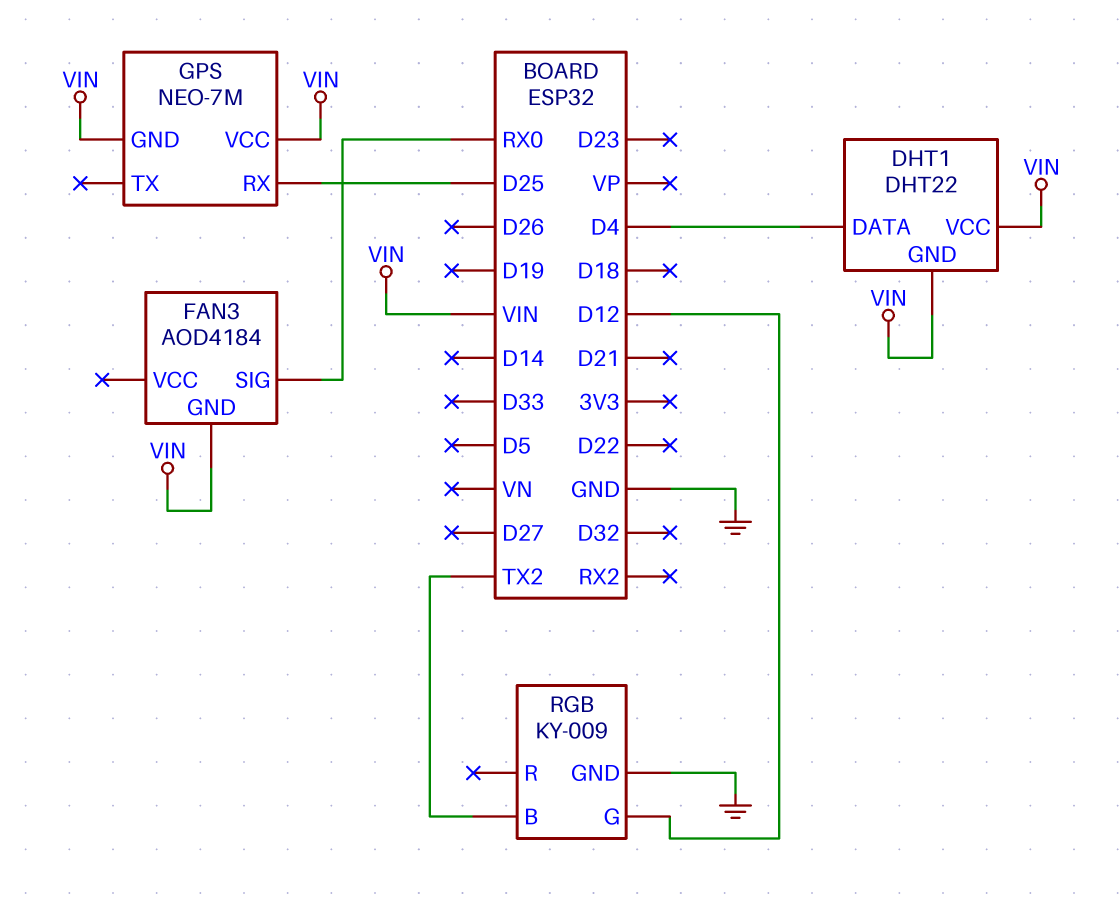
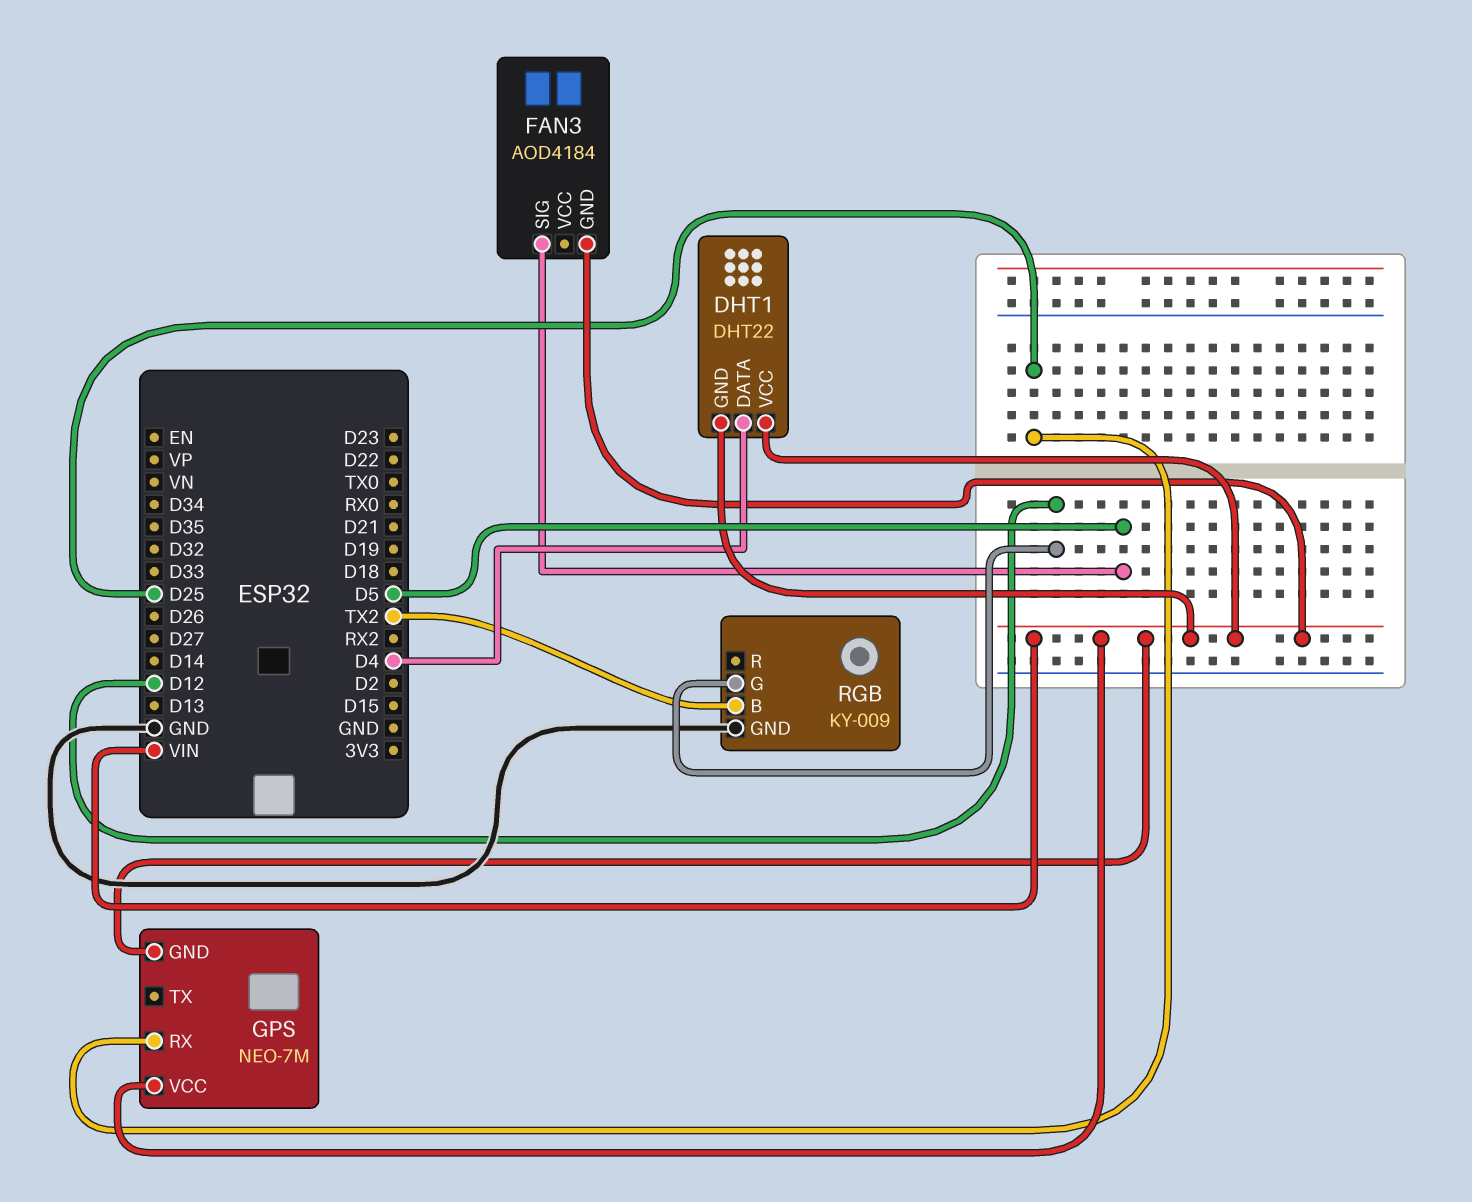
FAN3 pin SIG: RX0 -> D5

